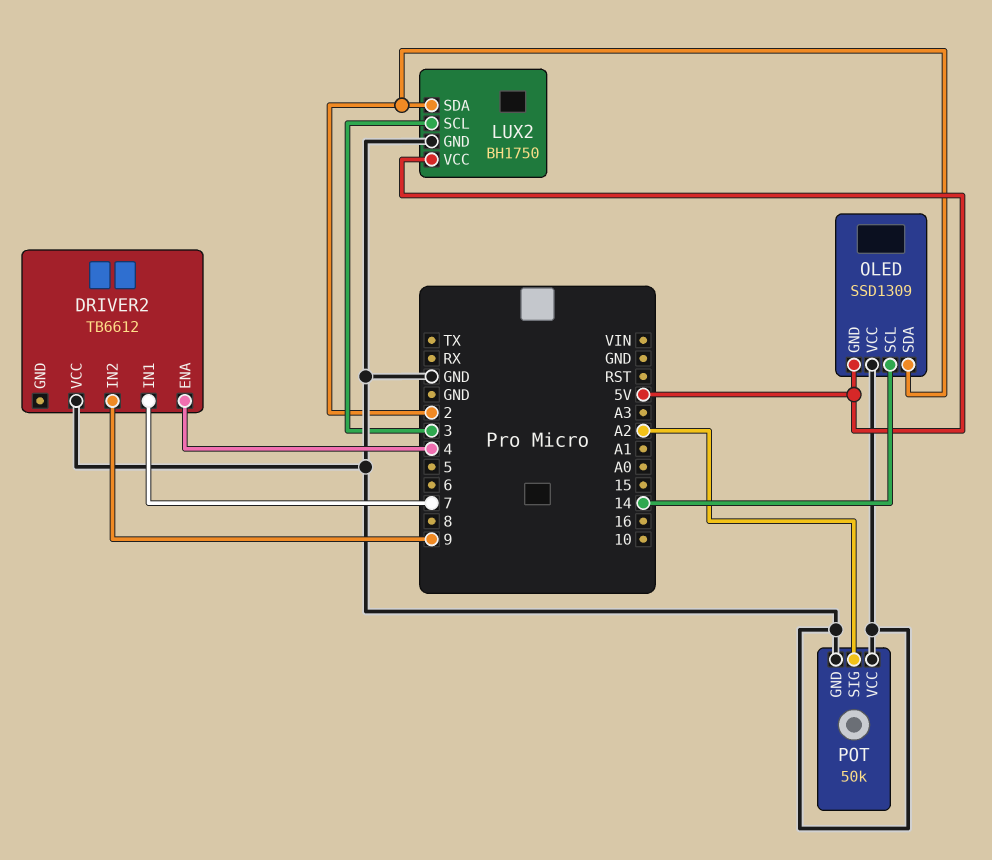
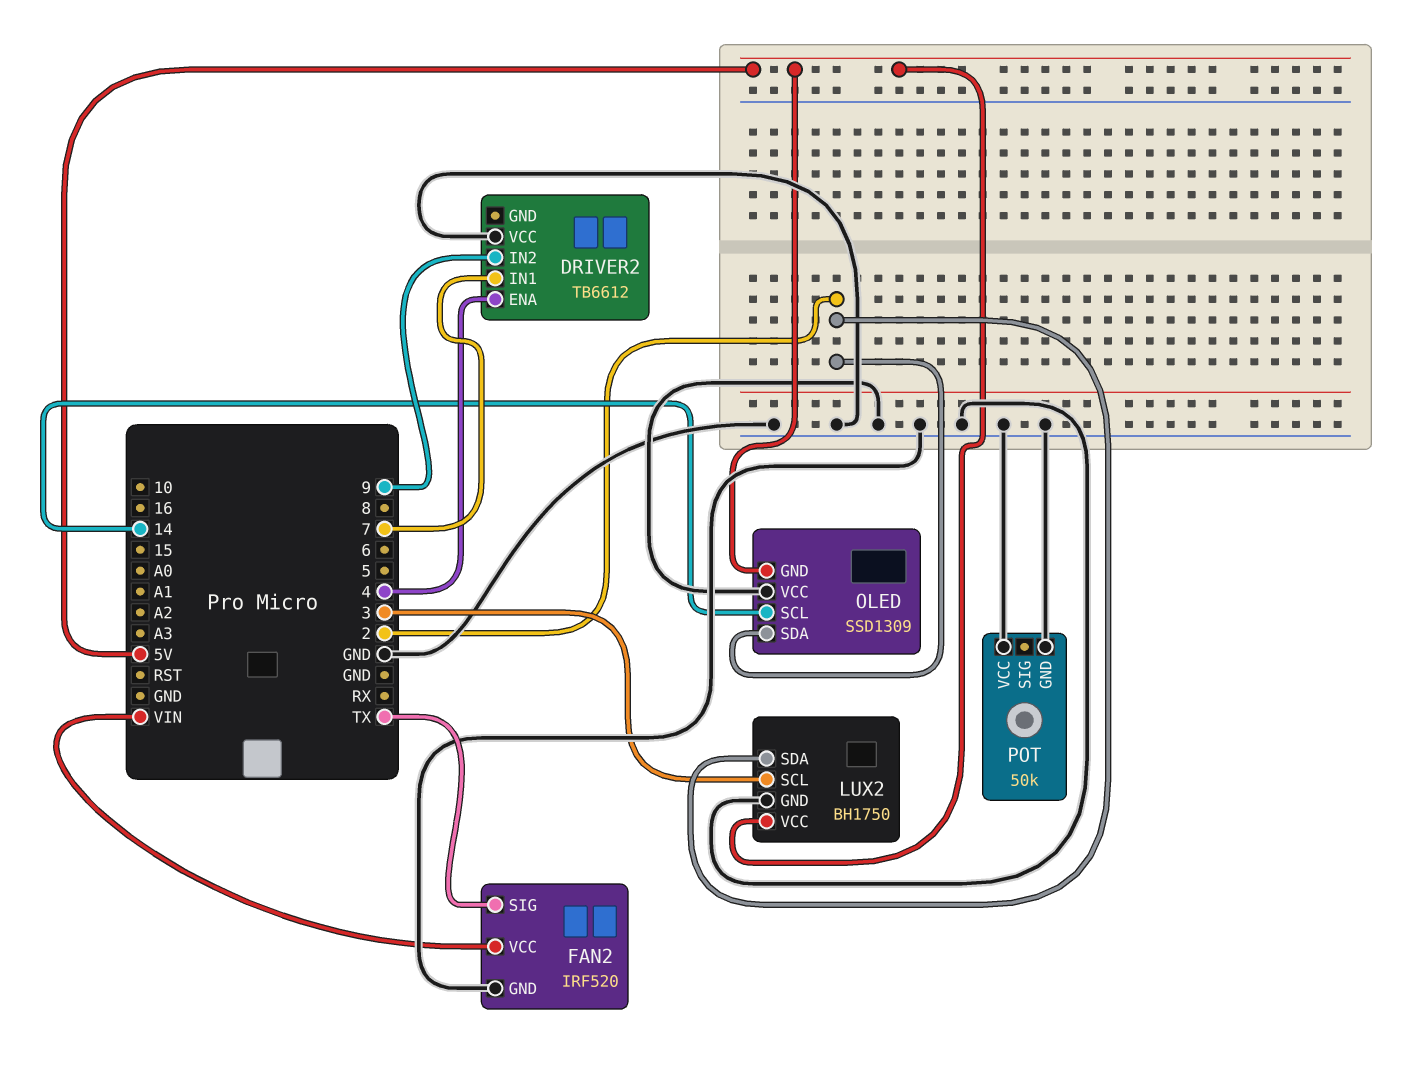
FAN2: none -> IRF520
FAN2 pin GND: none -> GND
FAN2 pin SIG: none -> TX
FAN2 pin VCC: none -> VIN
POT pin SIG: A2 -> none

